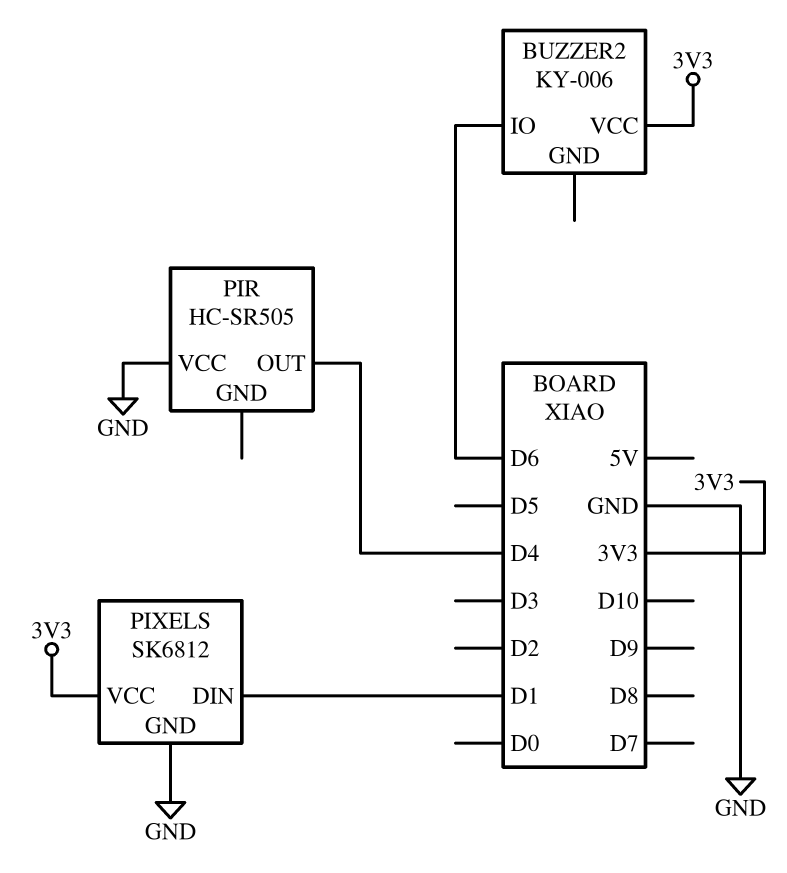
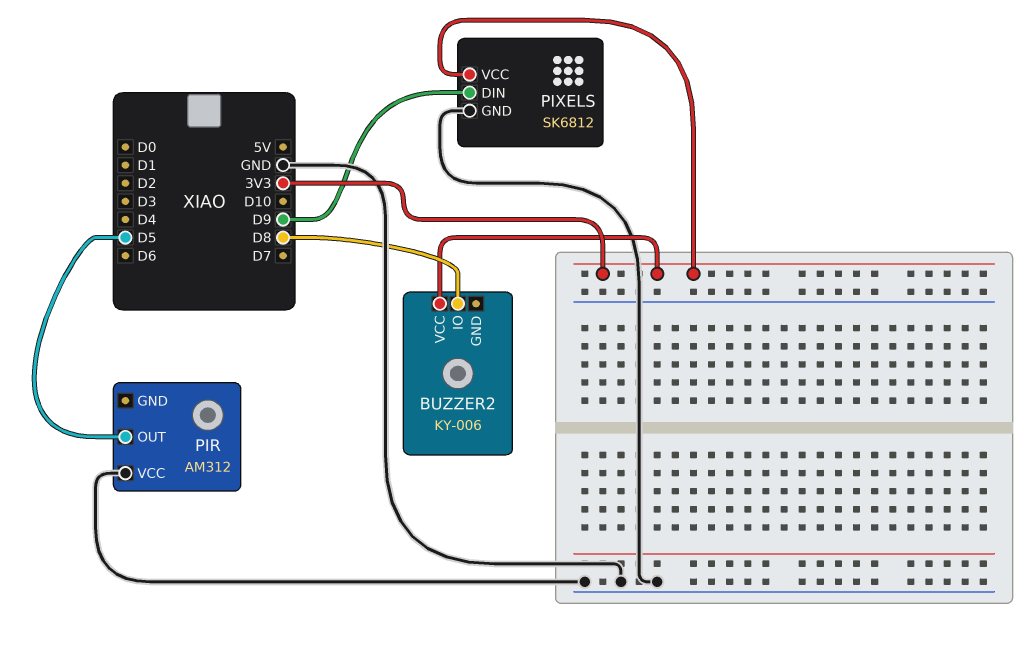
BUZZER2 pin IO: D6 -> D8
PIR: HC-SR505 -> AM312
PIR pin OUT: D4 -> D5
PIXELS pin DIN: D1 -> D9

